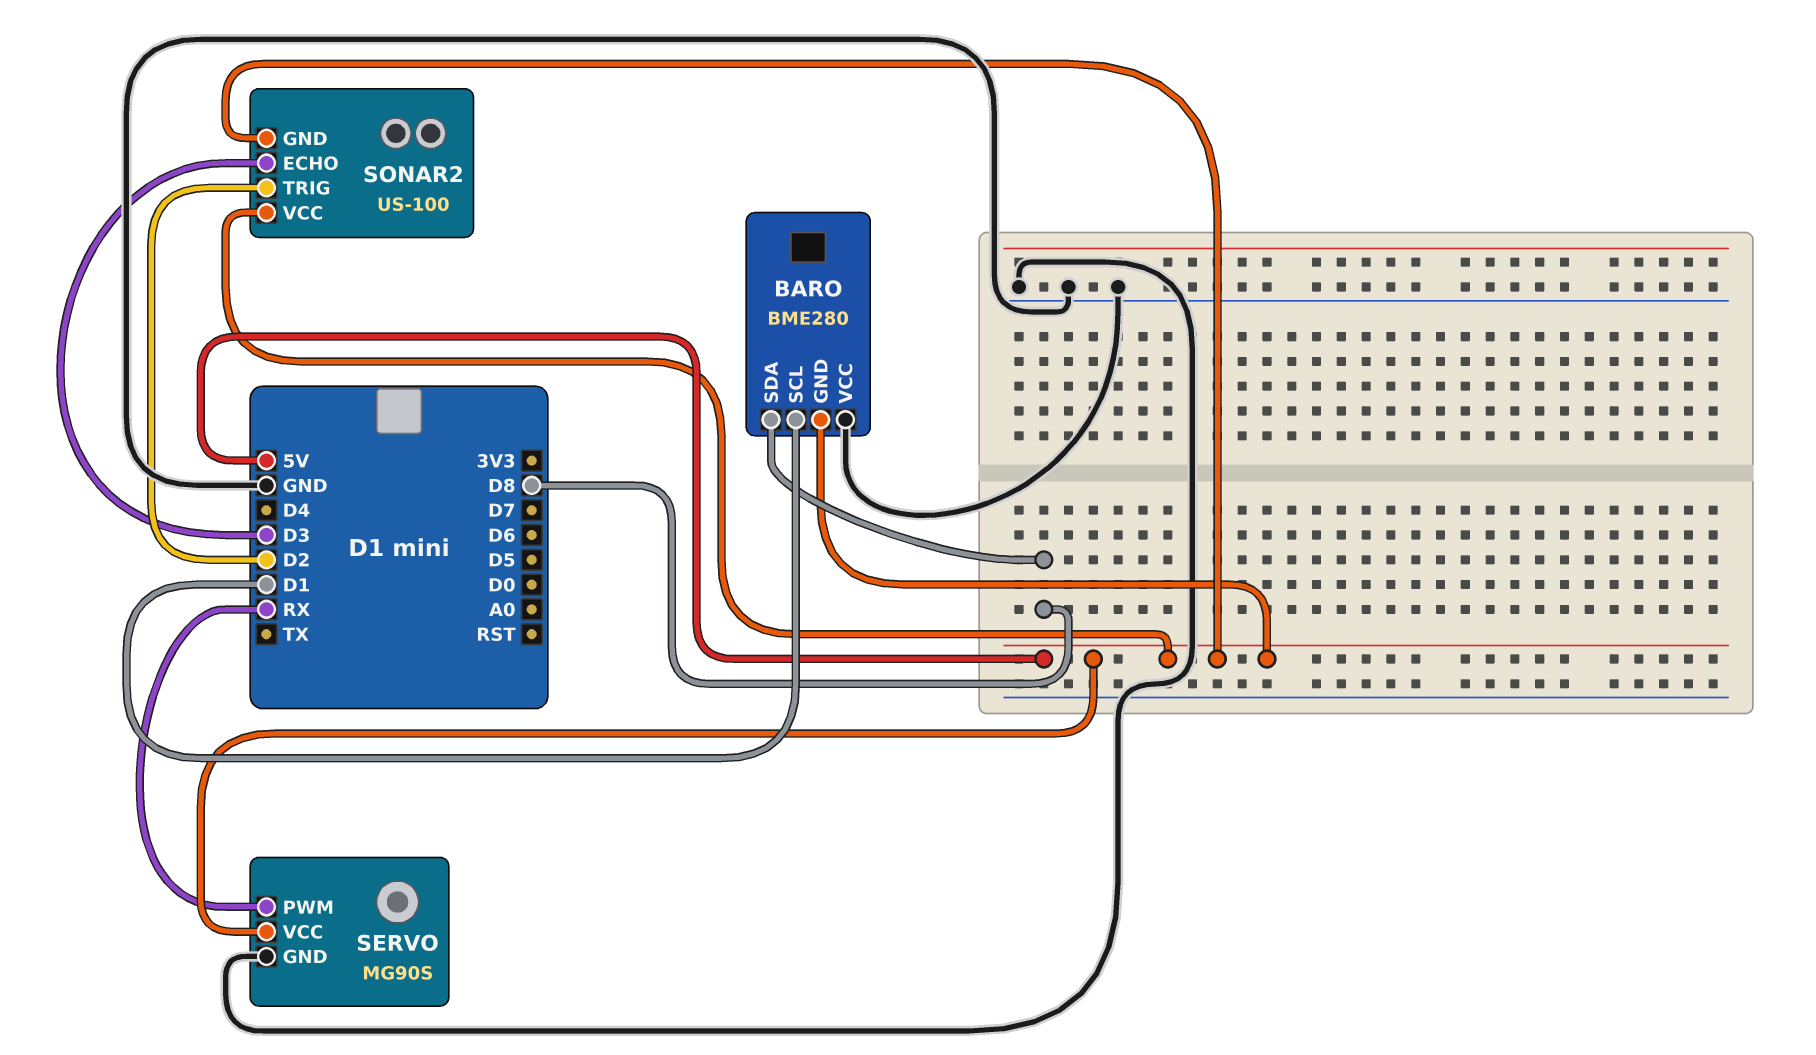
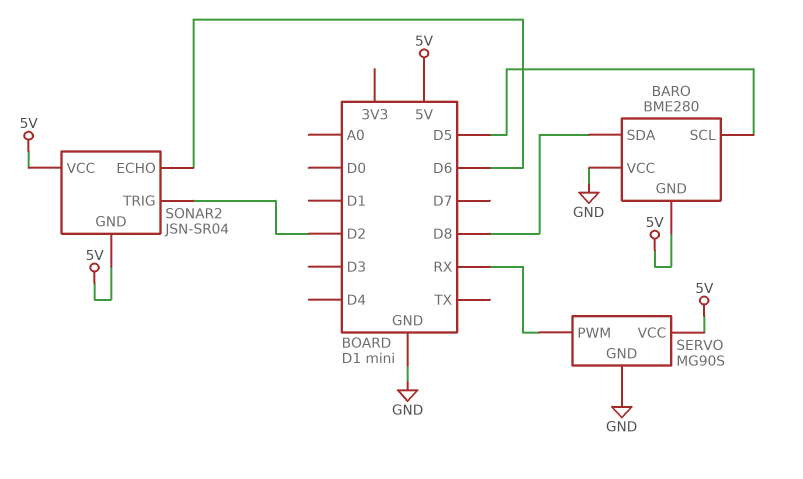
BARO pin SCL: D1 -> D5
SONAR2: US-100 -> JSN-SR04
SONAR2 pin ECHO: D3 -> D6

